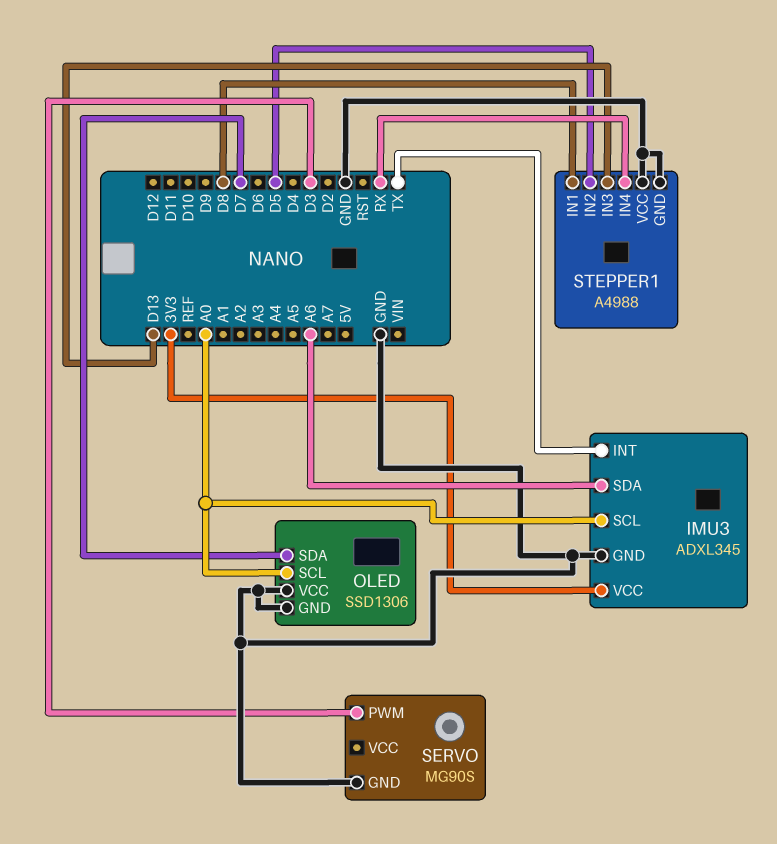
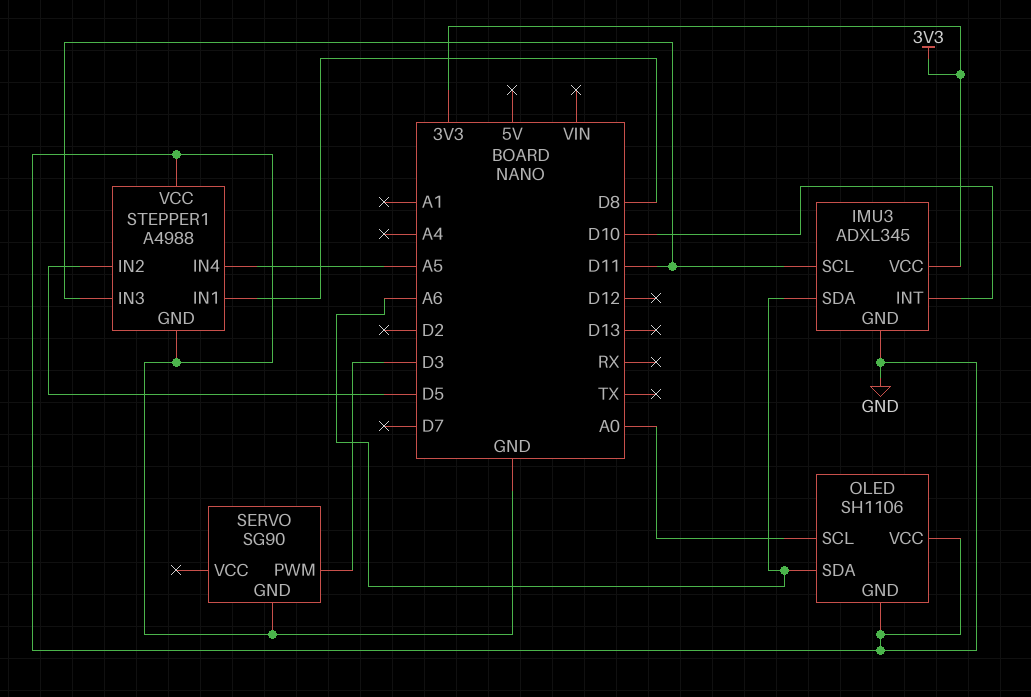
IMU3 pin INT: TX -> D10
IMU3 pin SCL: A0 -> D11
OLED: SSD1306 -> SH1106
OLED pin SDA: D7 -> A6
SERVO: MG90S -> SG90
STEPPER1 pin IN3: D13 -> D11
STEPPER1 pin IN4: RX -> A5

